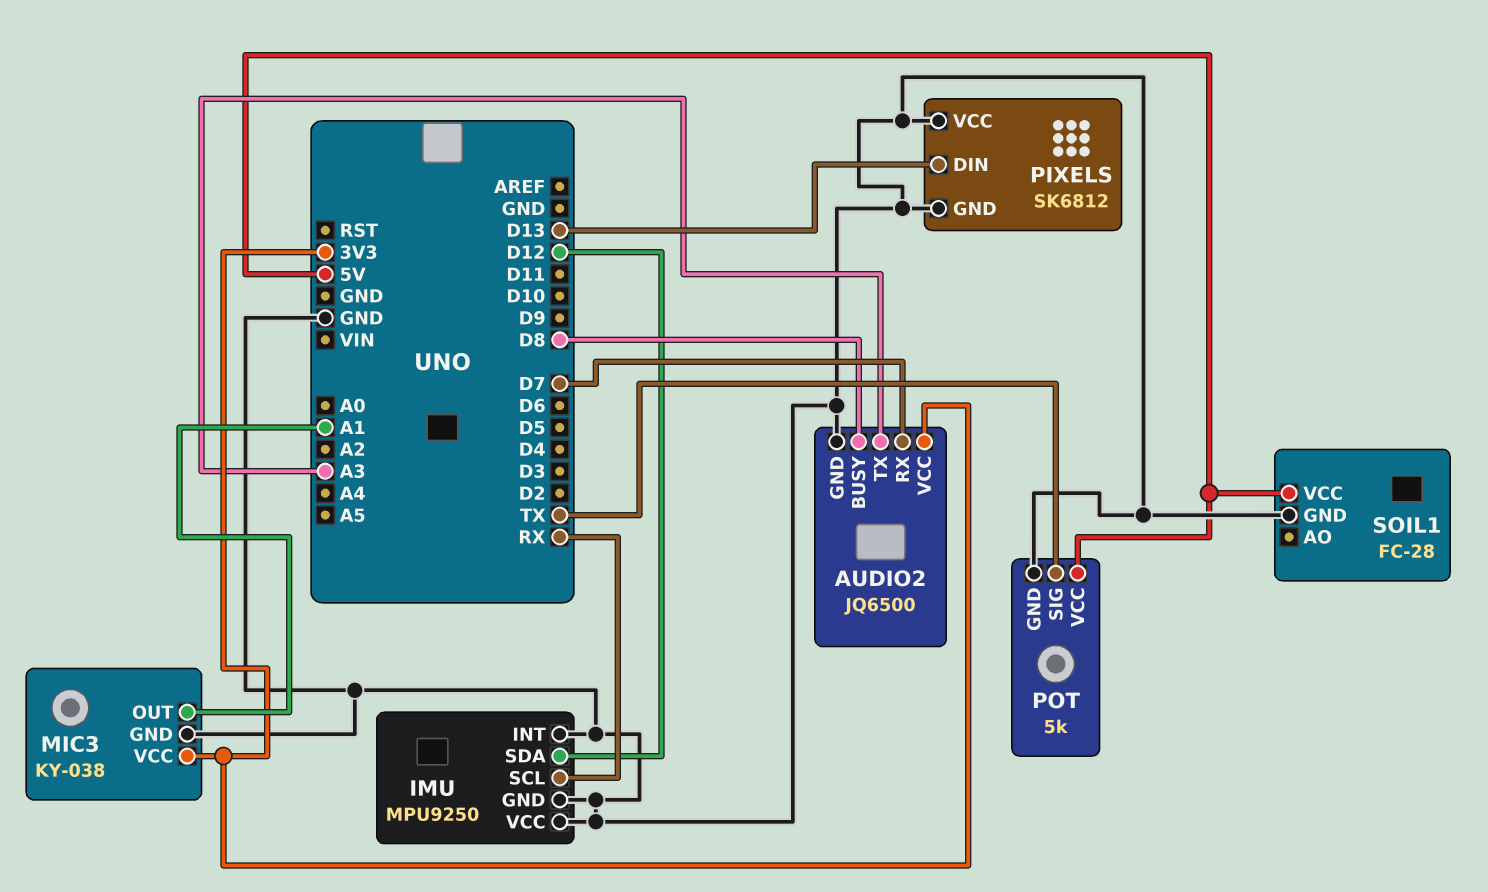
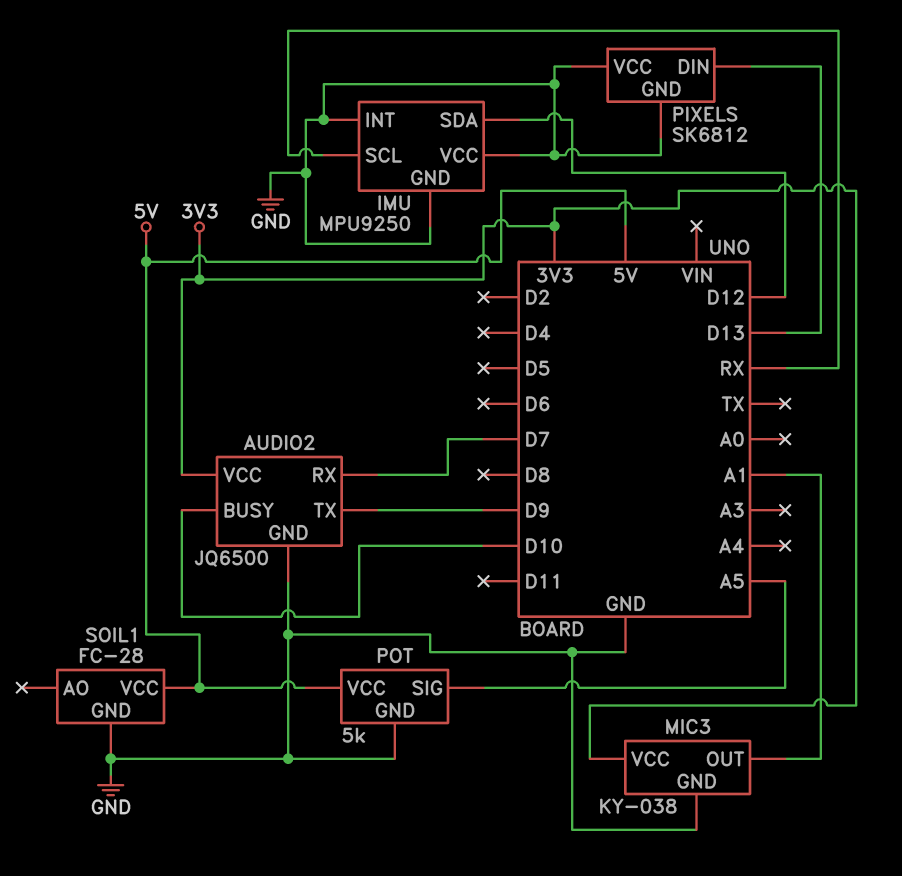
AUDIO2 pin BUSY: D8 -> D10
AUDIO2 pin TX: A3 -> D9
POT pin SIG: TX -> A5

